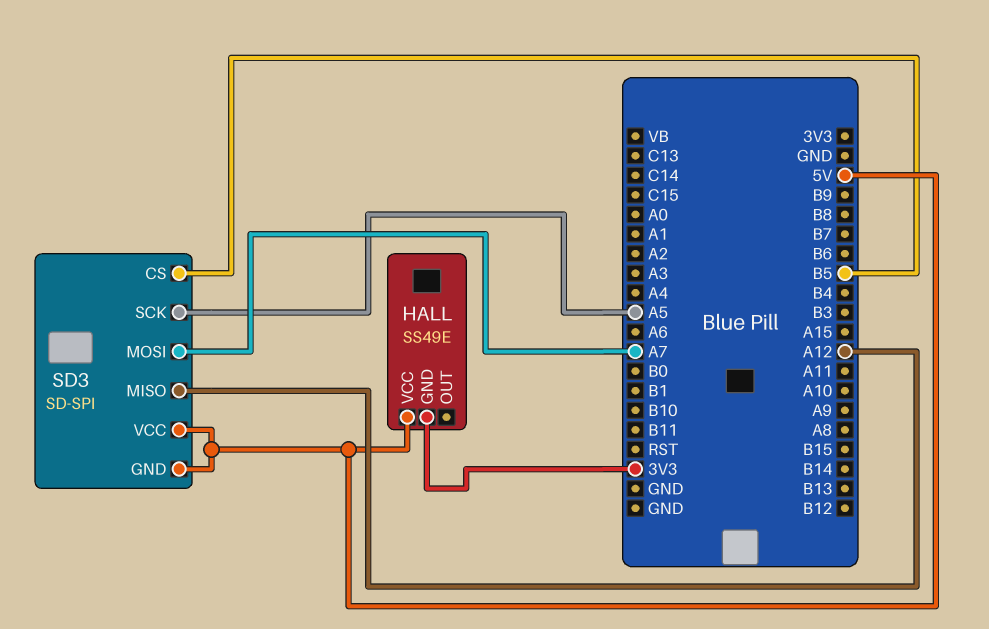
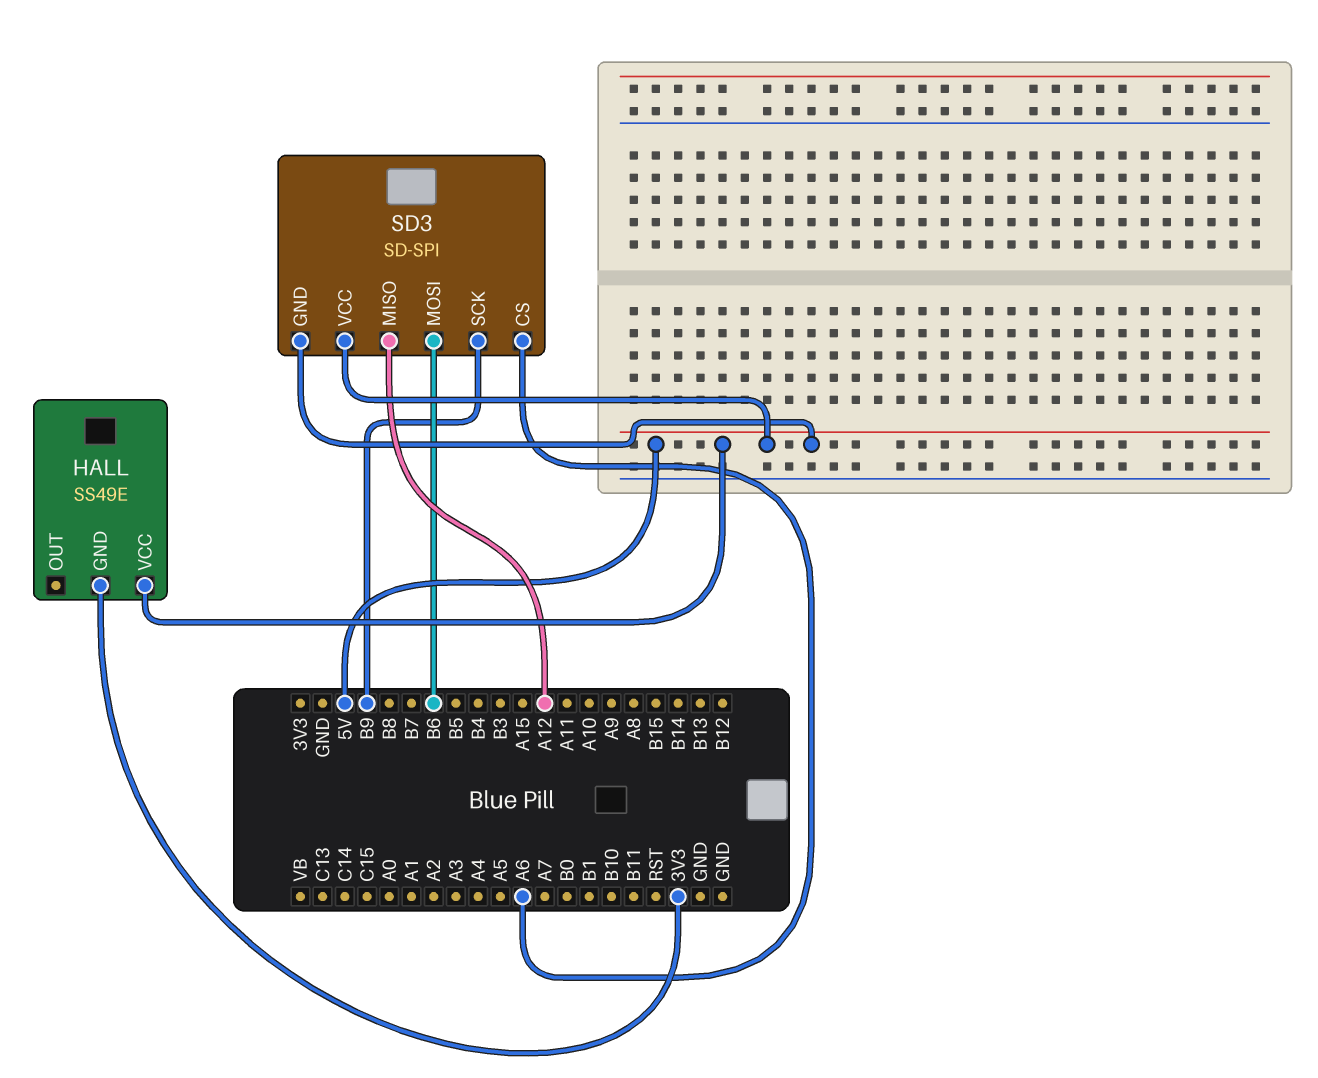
SD3 pin CS: B5 -> A6
SD3 pin MOSI: A7 -> B6
SD3 pin SCK: A5 -> B9

